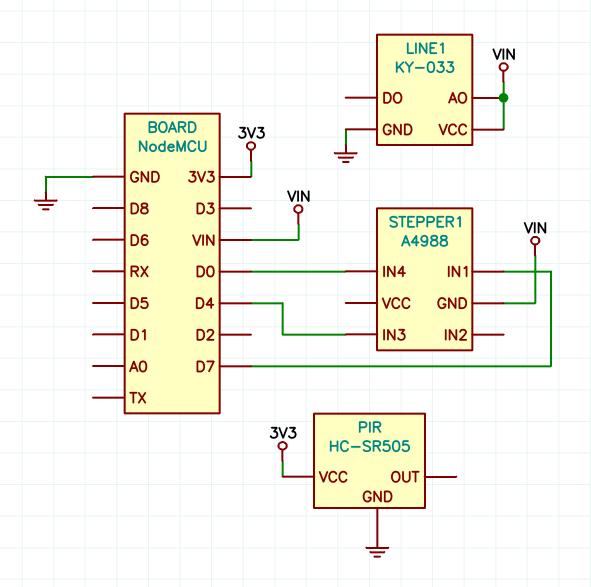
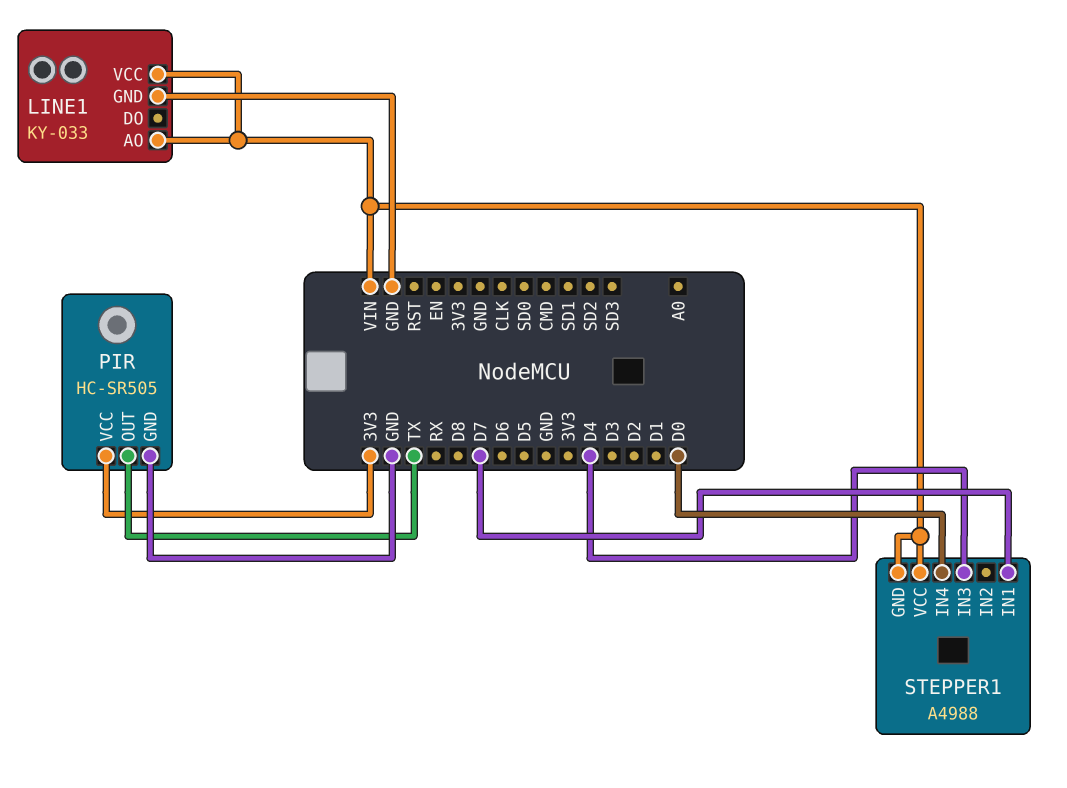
PIR pin OUT: none -> TX
STEPPER1 pin VCC: none -> VIN

